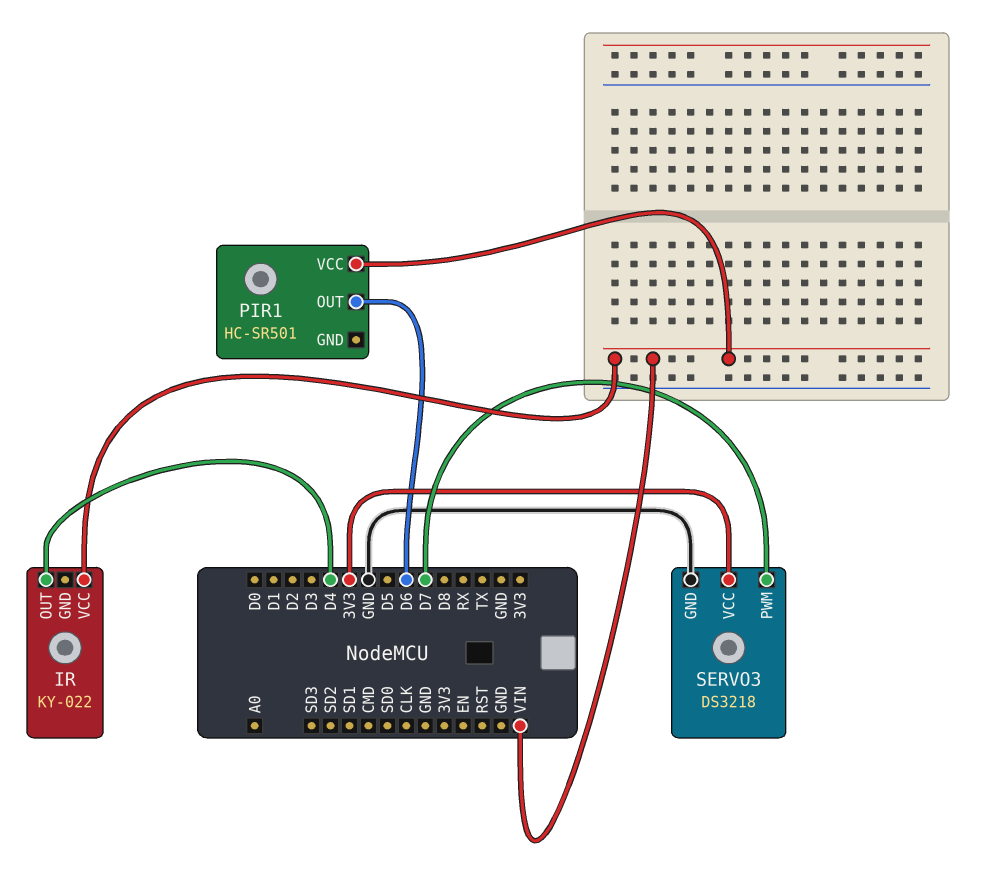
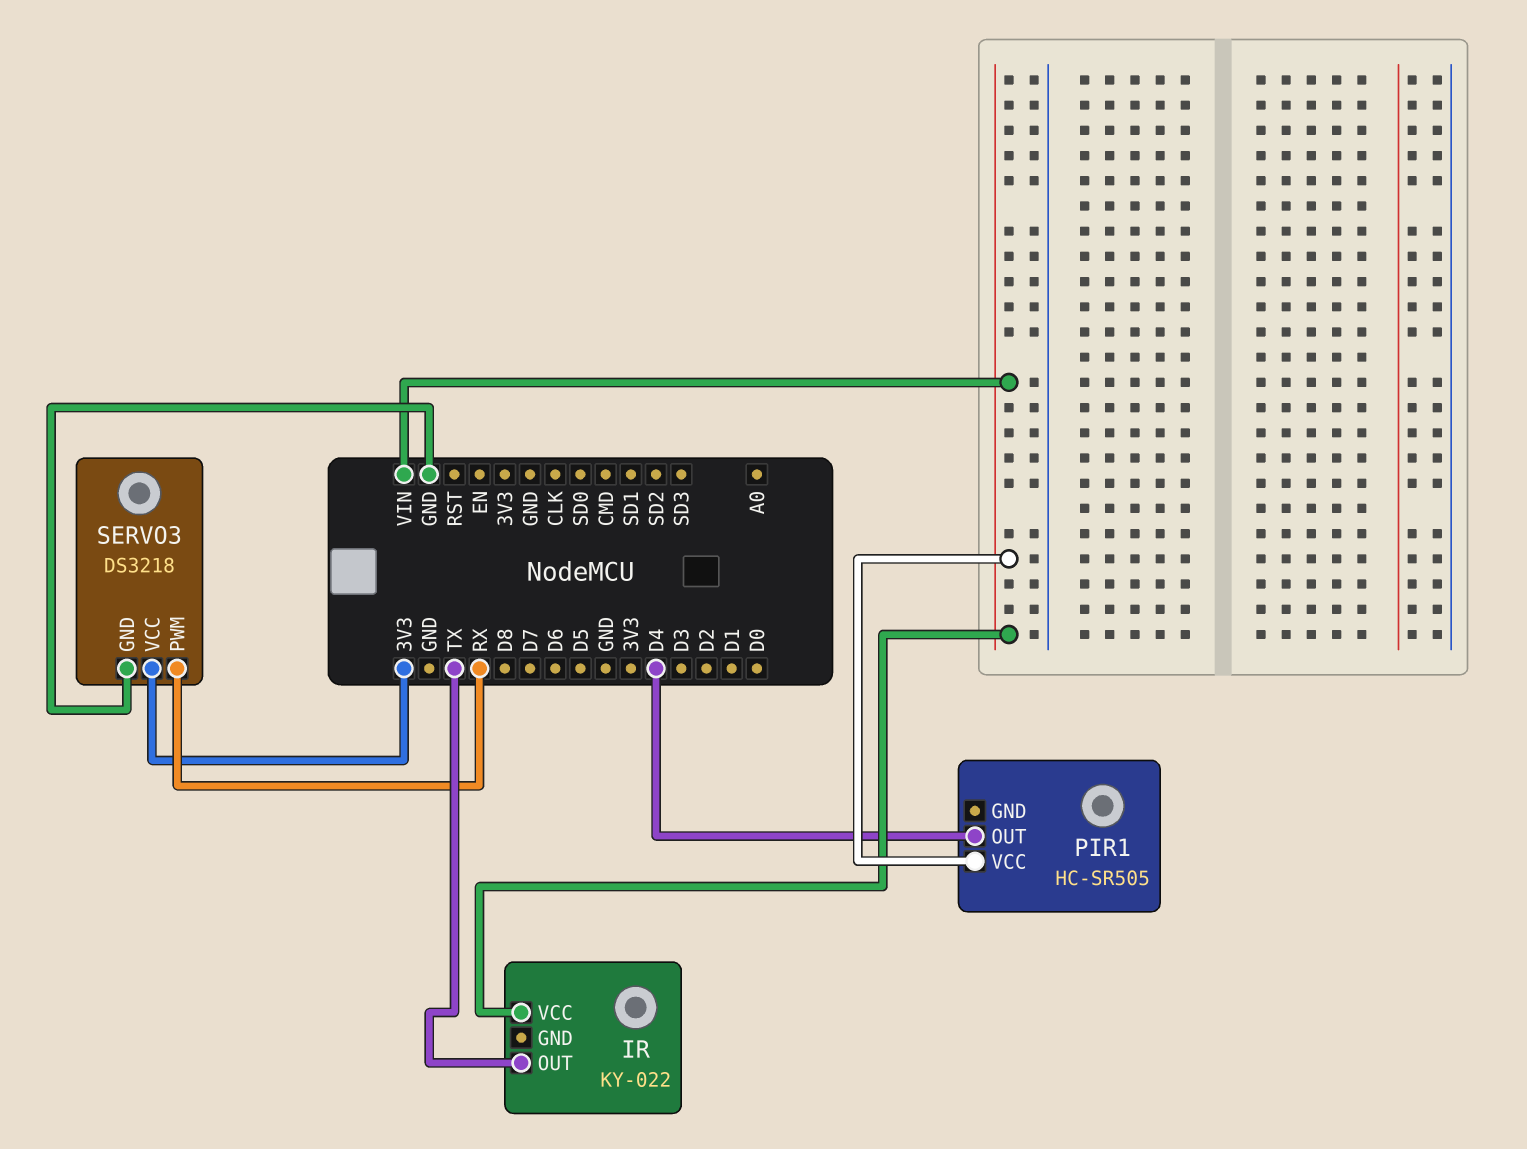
IR pin OUT: D4 -> TX
PIR1: HC-SR501 -> HC-SR505
PIR1 pin OUT: D6 -> D4
SERVO3 pin PWM: D7 -> RX

